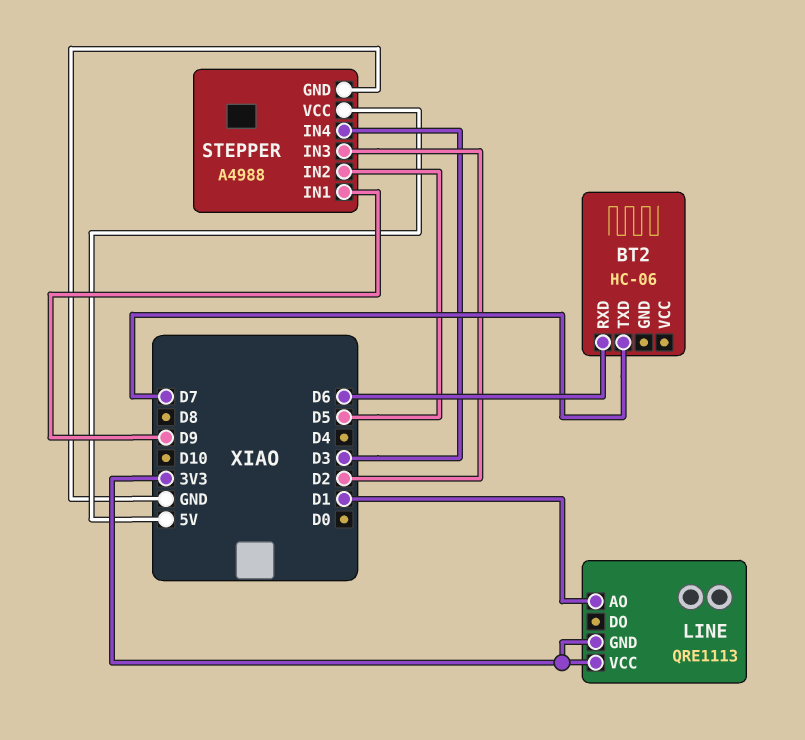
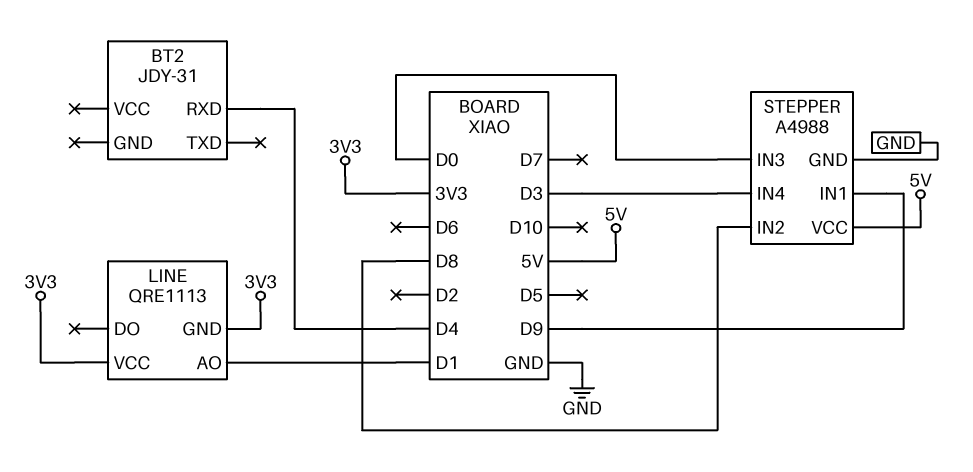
BT2: HC-06 -> JDY-31
BT2 pin RXD: D6 -> D4
BT2 pin TXD: D7 -> none
STEPPER pin IN2: D5 -> D8
STEPPER pin IN3: D2 -> D0

